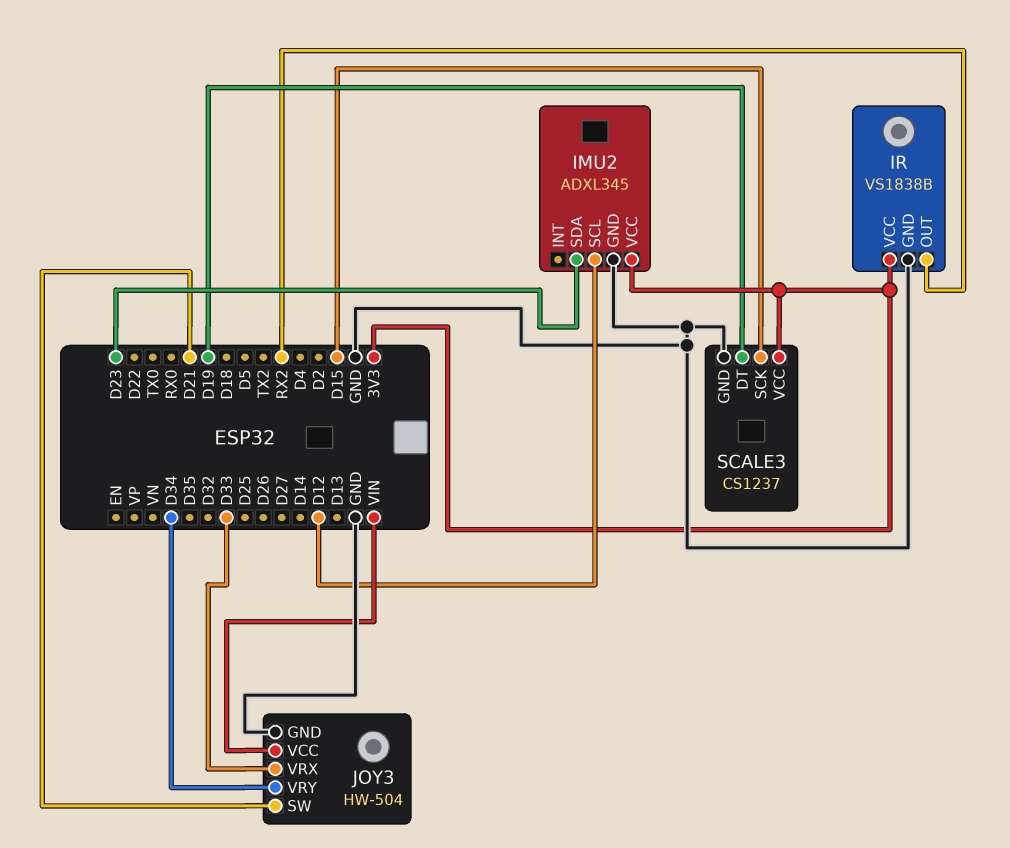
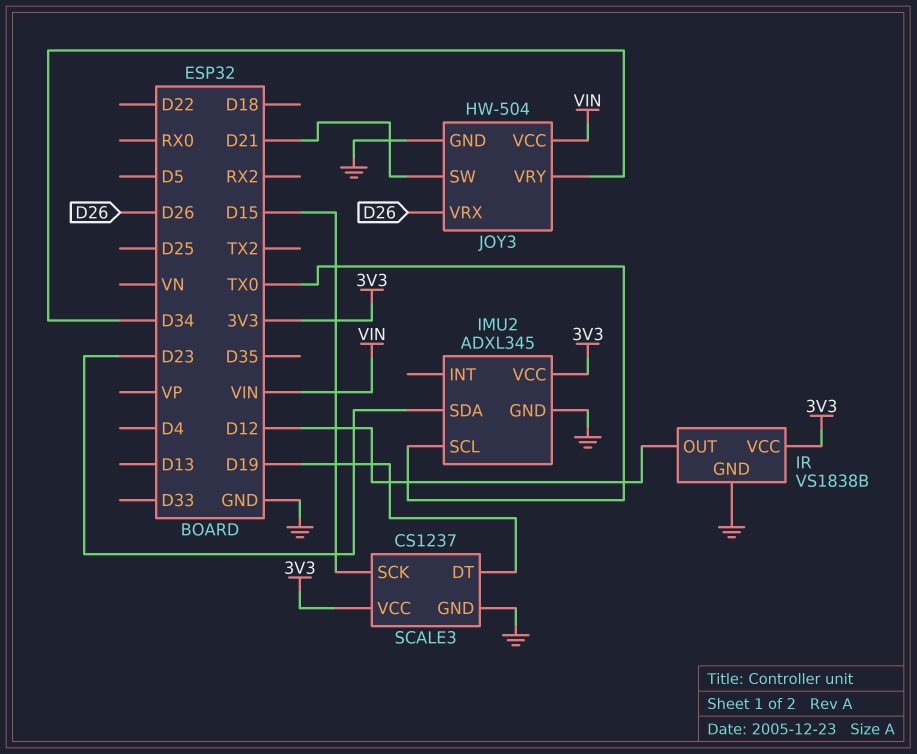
IMU2 pin SCL: D12 -> TX0
IR pin OUT: RX2 -> D12
JOY3 pin VRX: D33 -> D26

